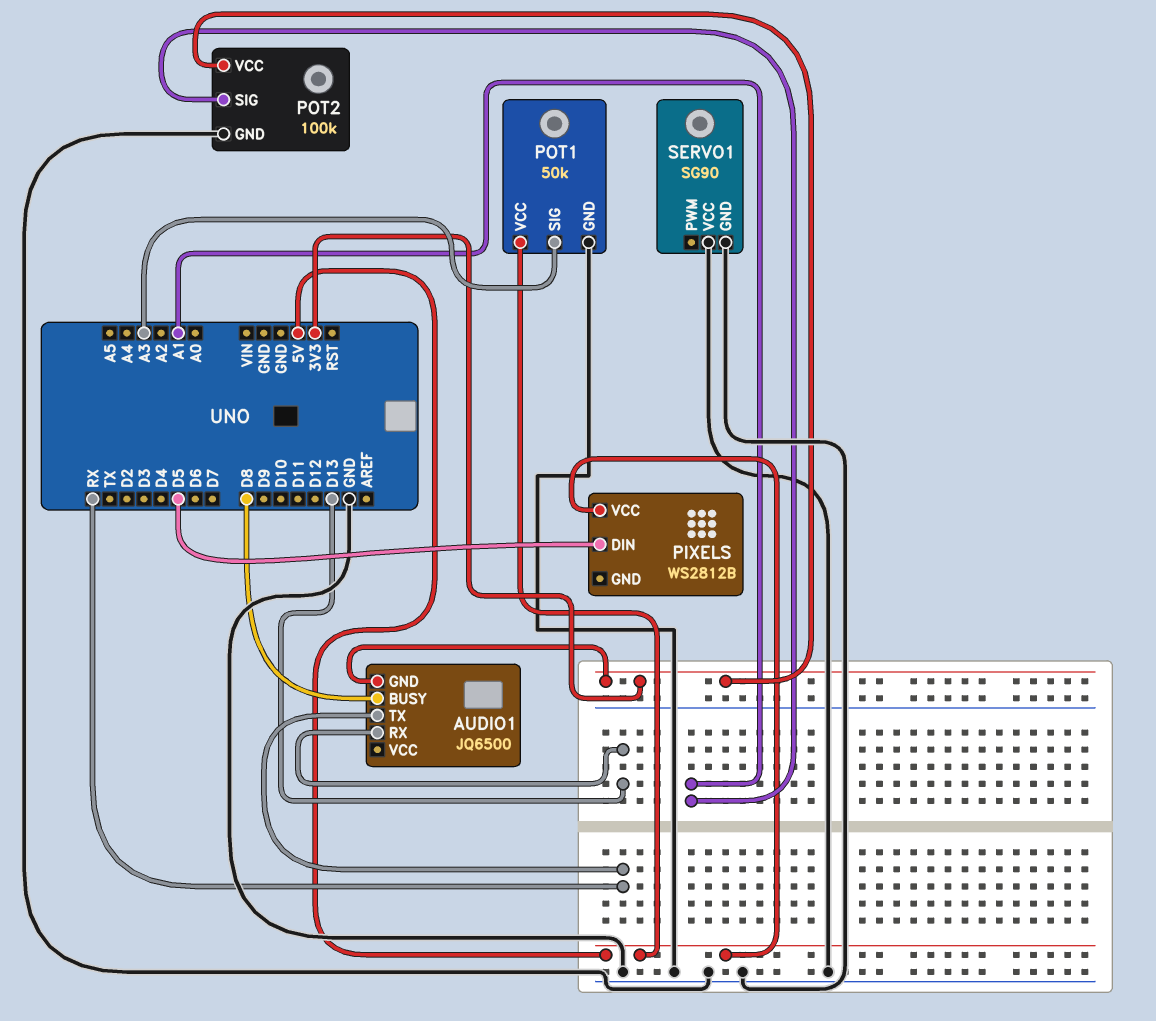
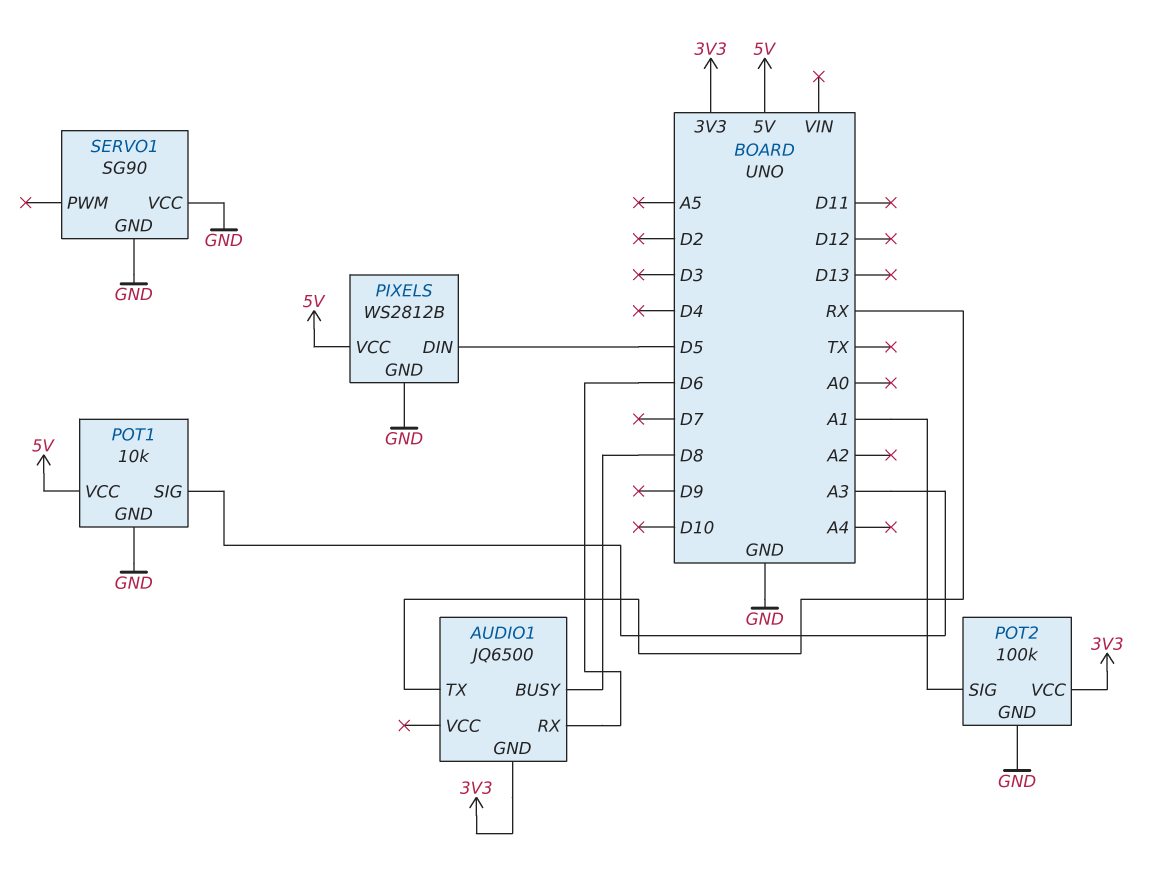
AUDIO1 pin RX: D13 -> D6
PIXELS pin GND: none -> GND
POT1: 50k -> 10k

